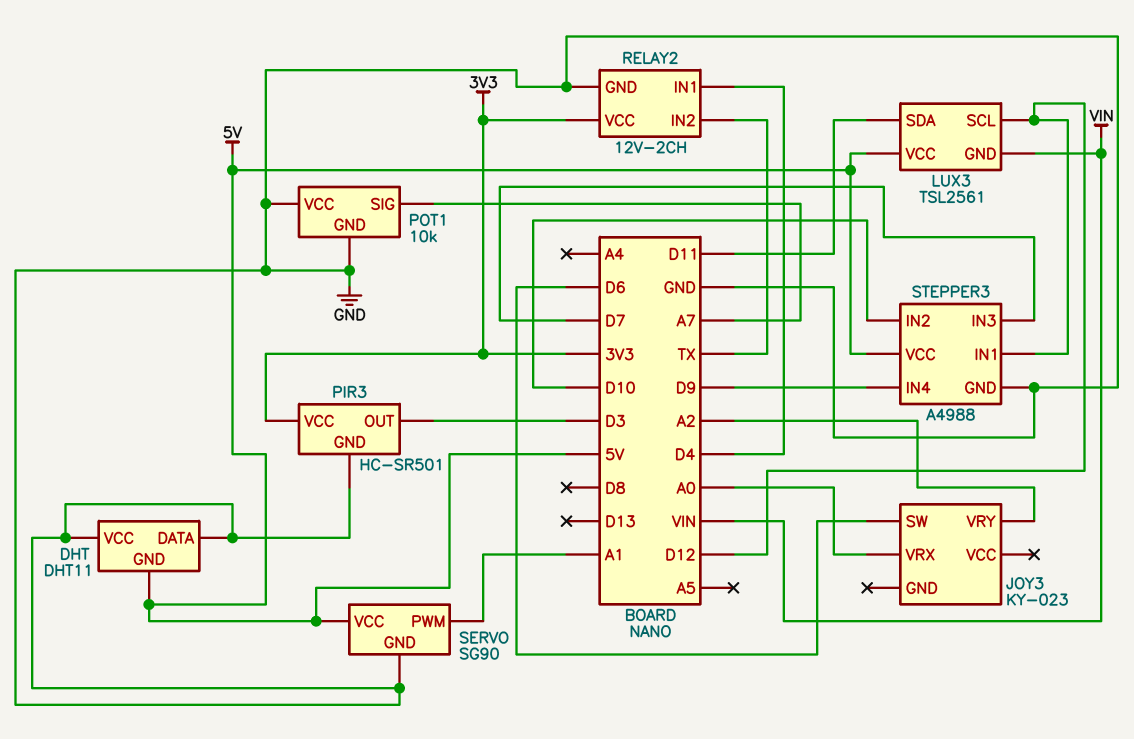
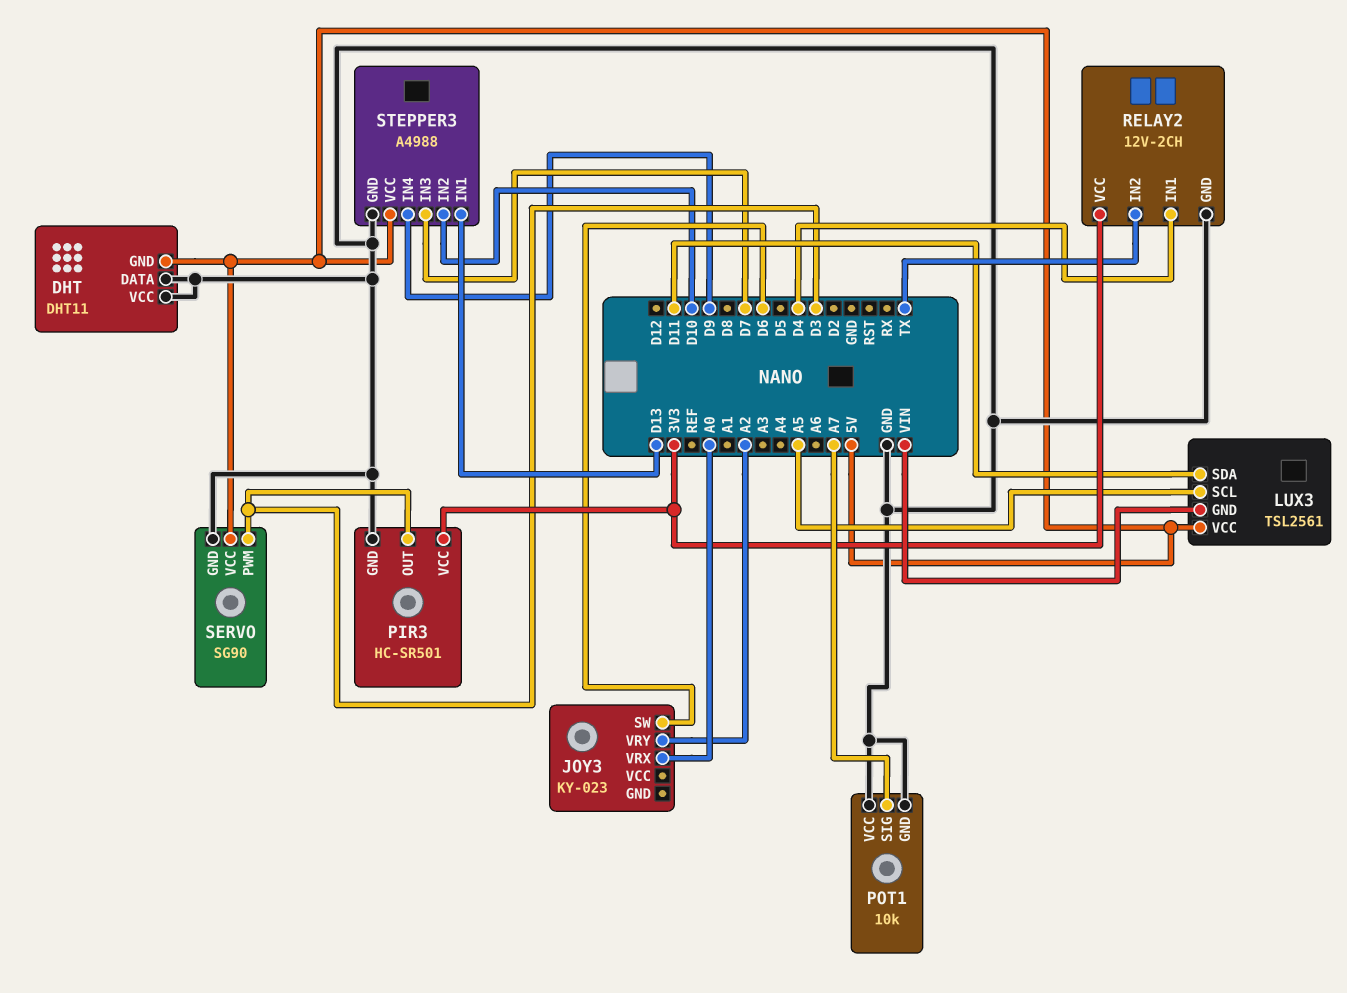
LUX3 pin SCL: D12 -> A5
SERVO pin PWM: A1 -> D3
STEPPER3 pin IN1: D12 -> D13

